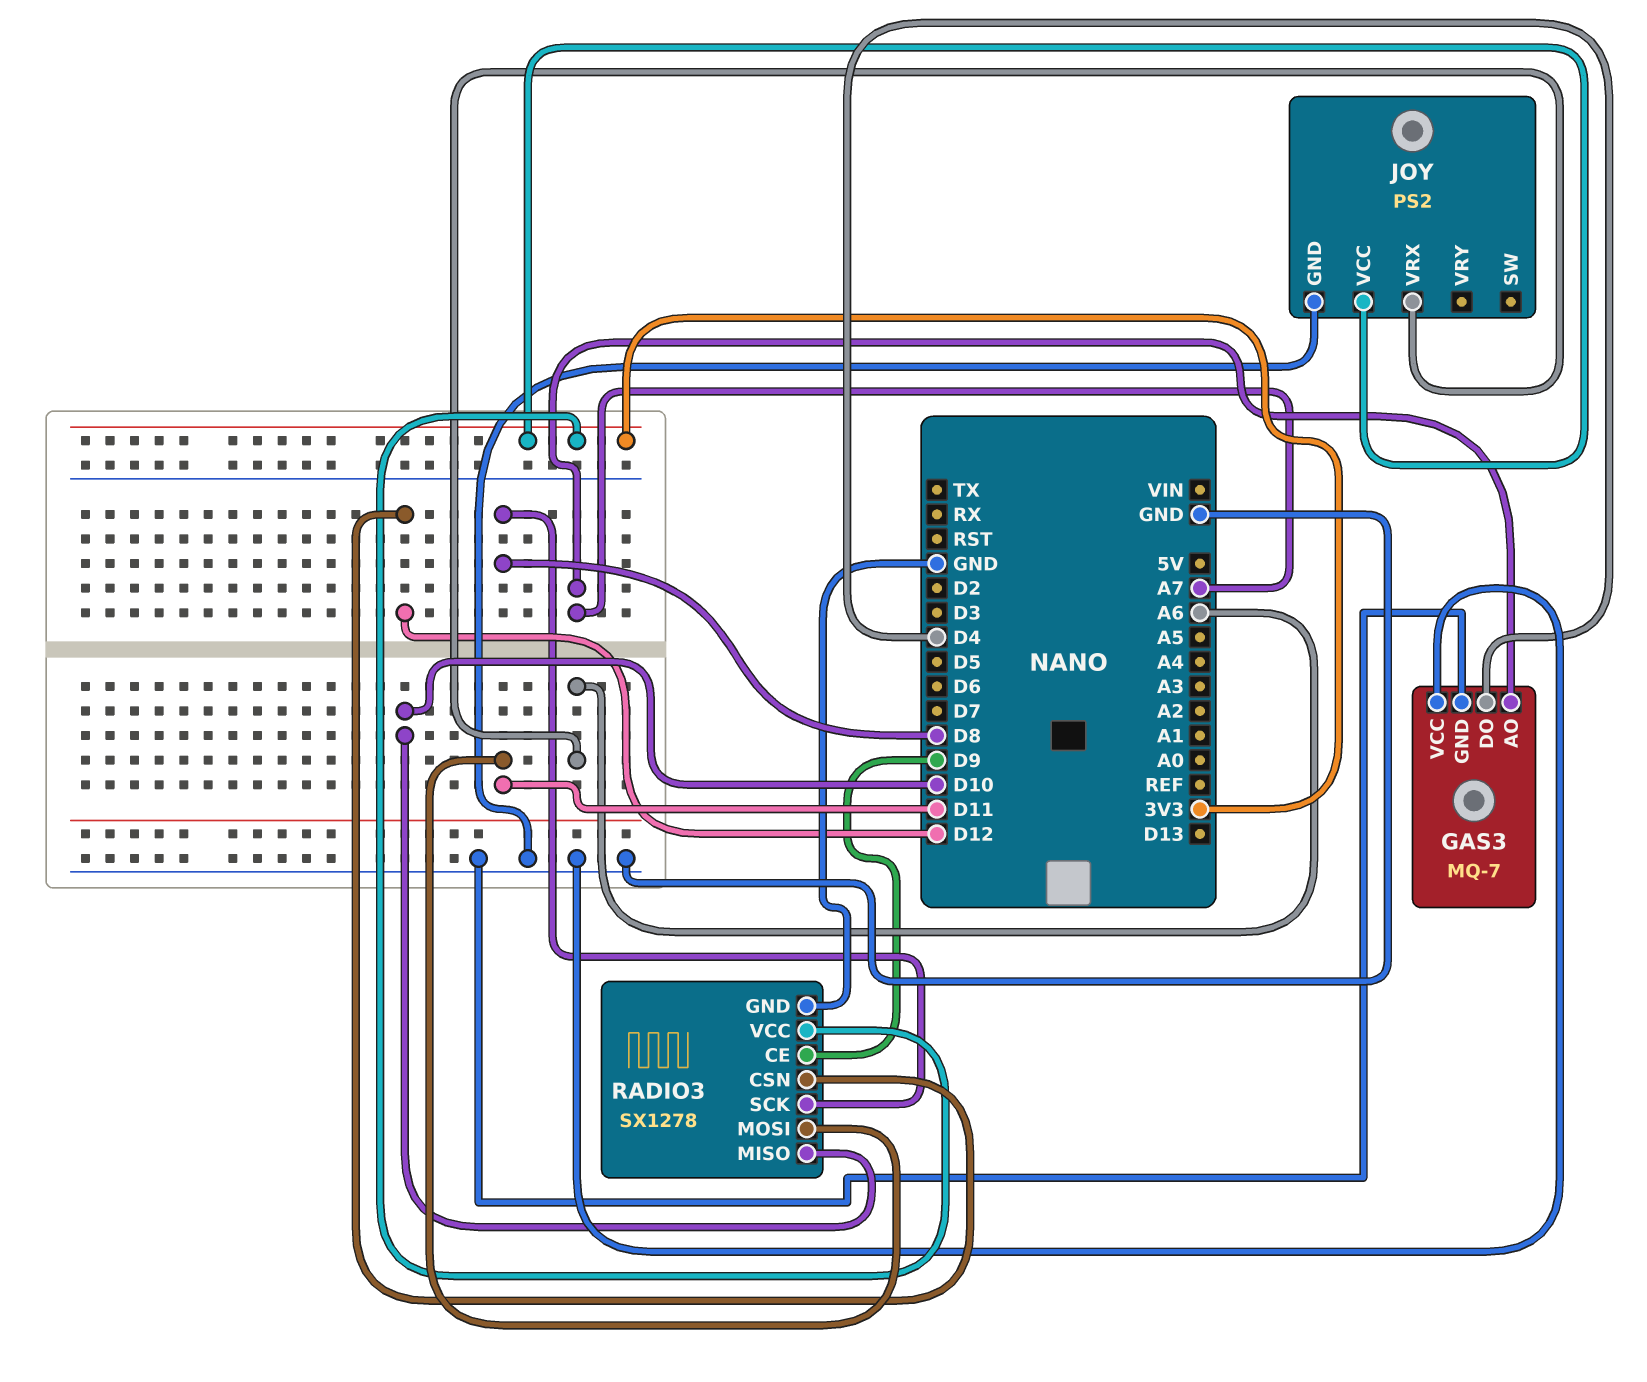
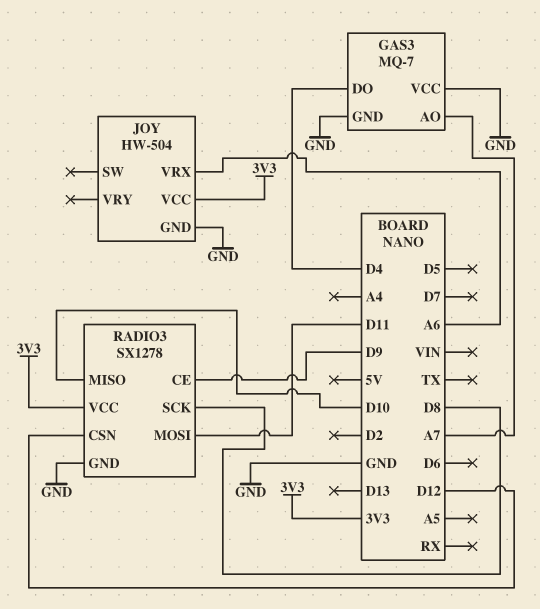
JOY: PS2 -> HW-504

